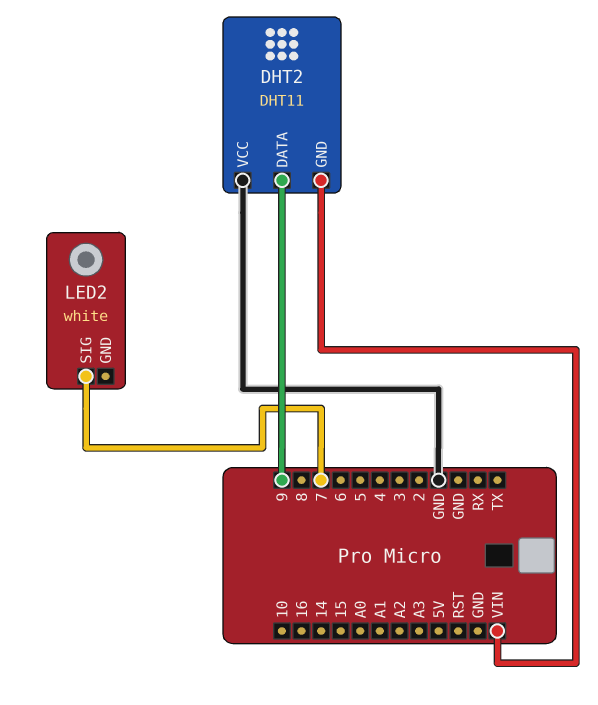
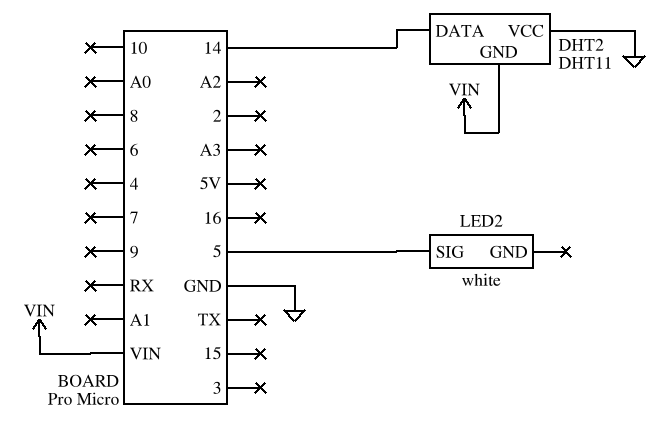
DHT2 pin DATA: 9 -> 14
LED2 pin SIG: 7 -> 5

